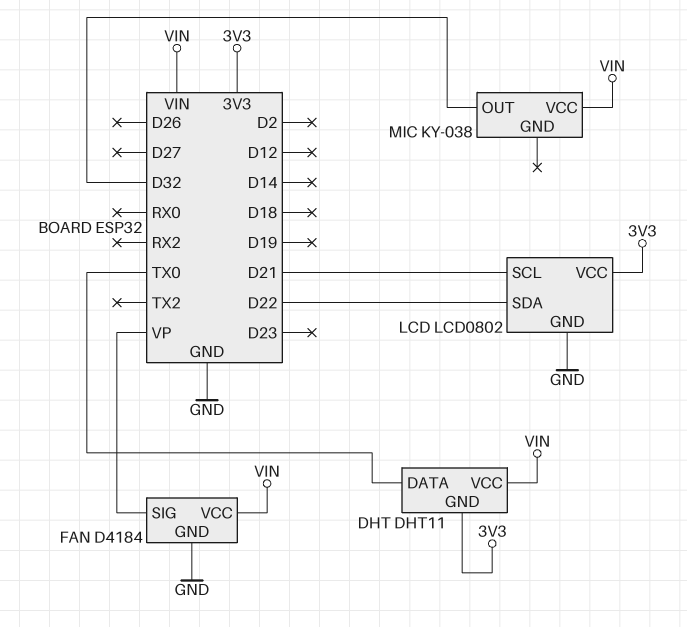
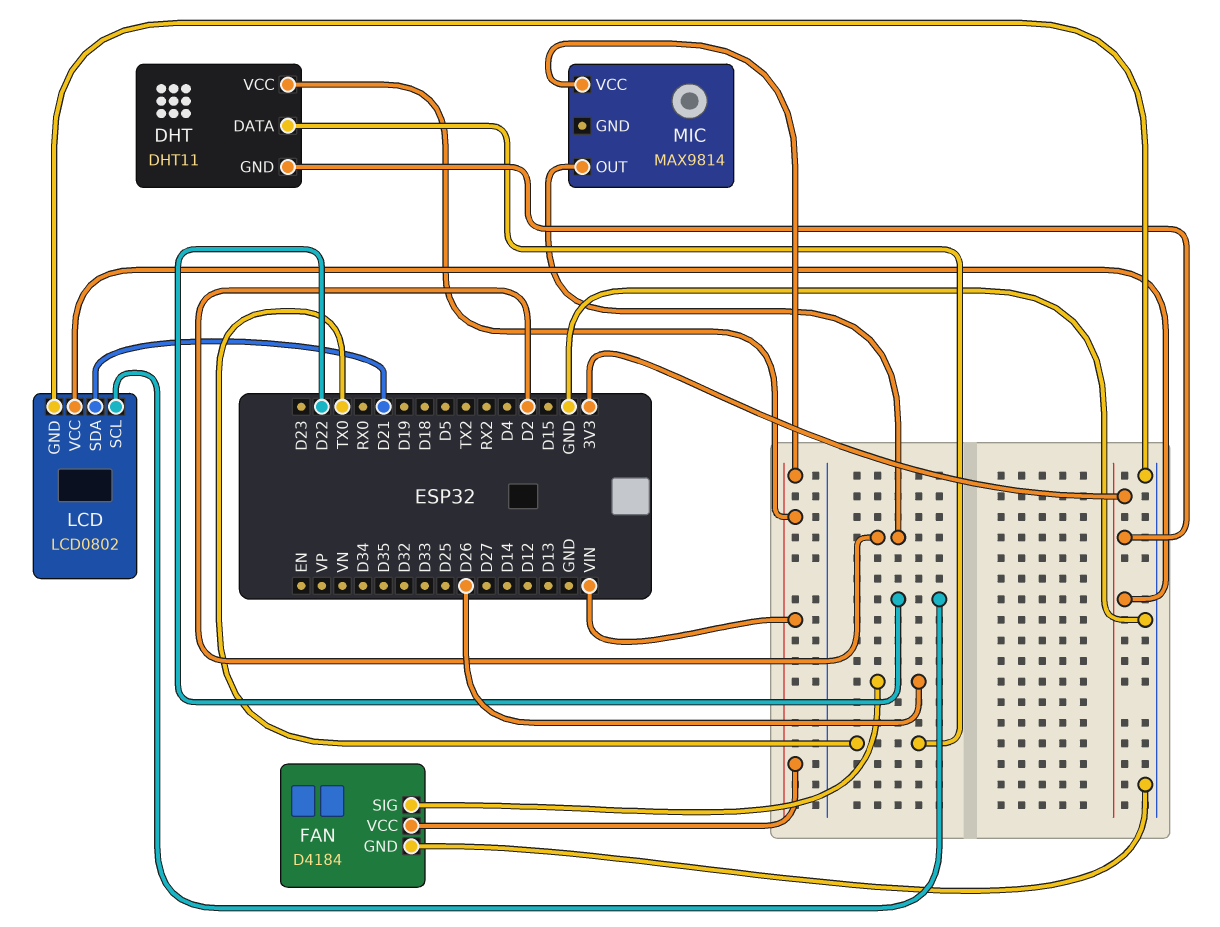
FAN pin SIG: VP -> D26
LCD pin SCL: D21 -> D22
LCD pin SDA: D22 -> D21
MIC: KY-038 -> MAX9814
MIC pin OUT: D32 -> D2

